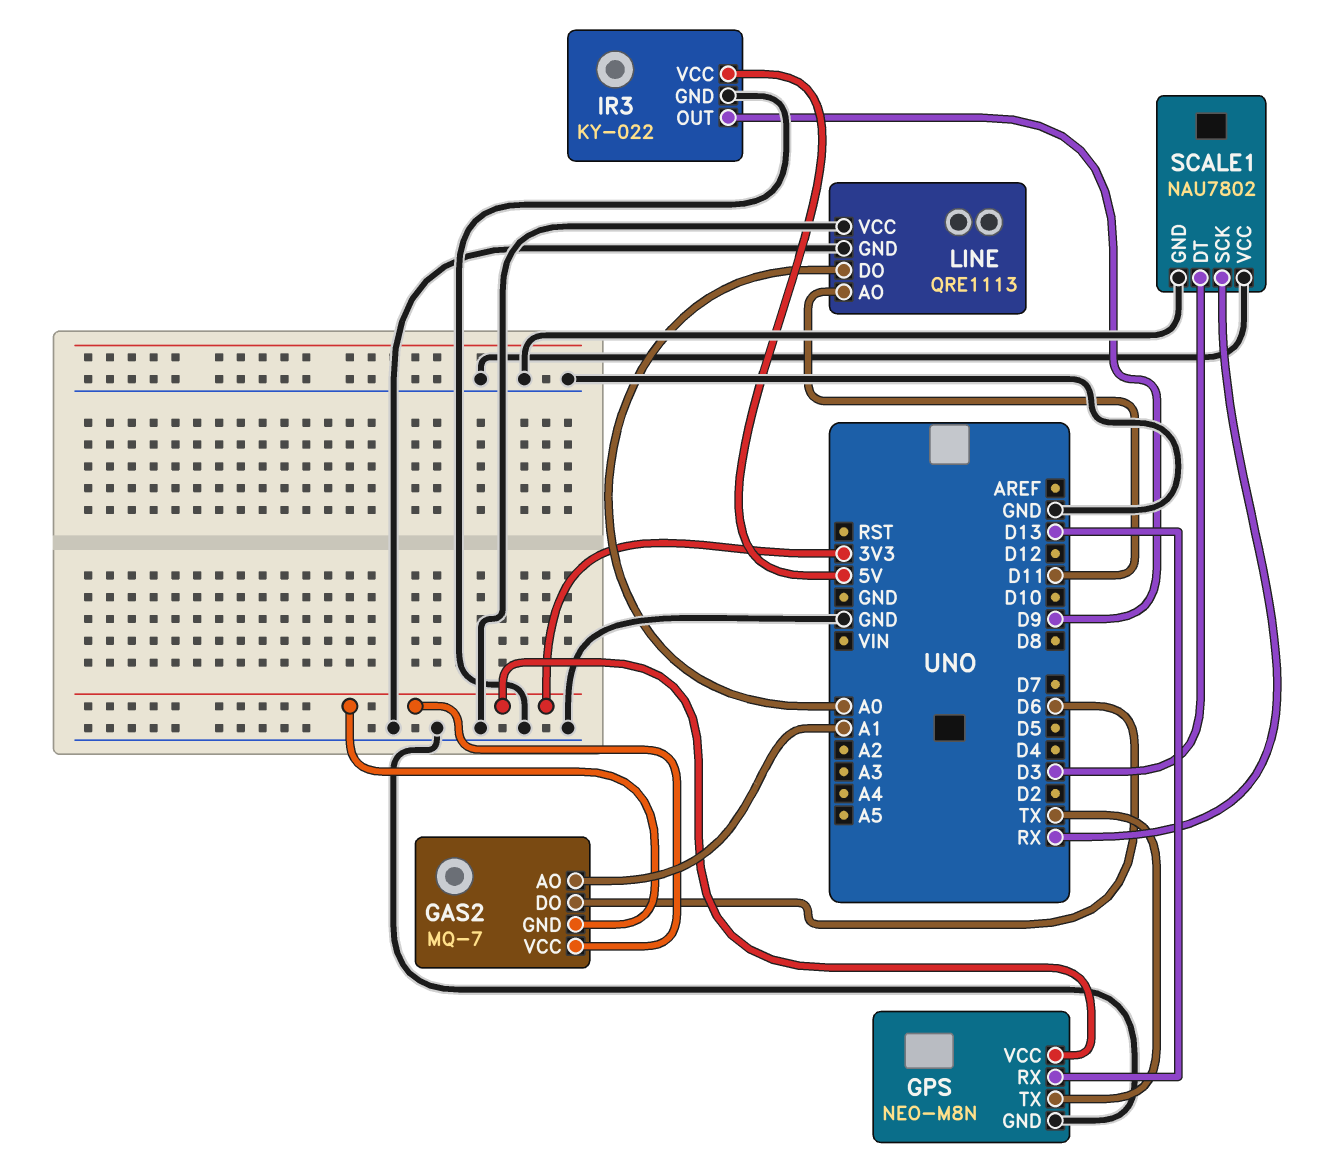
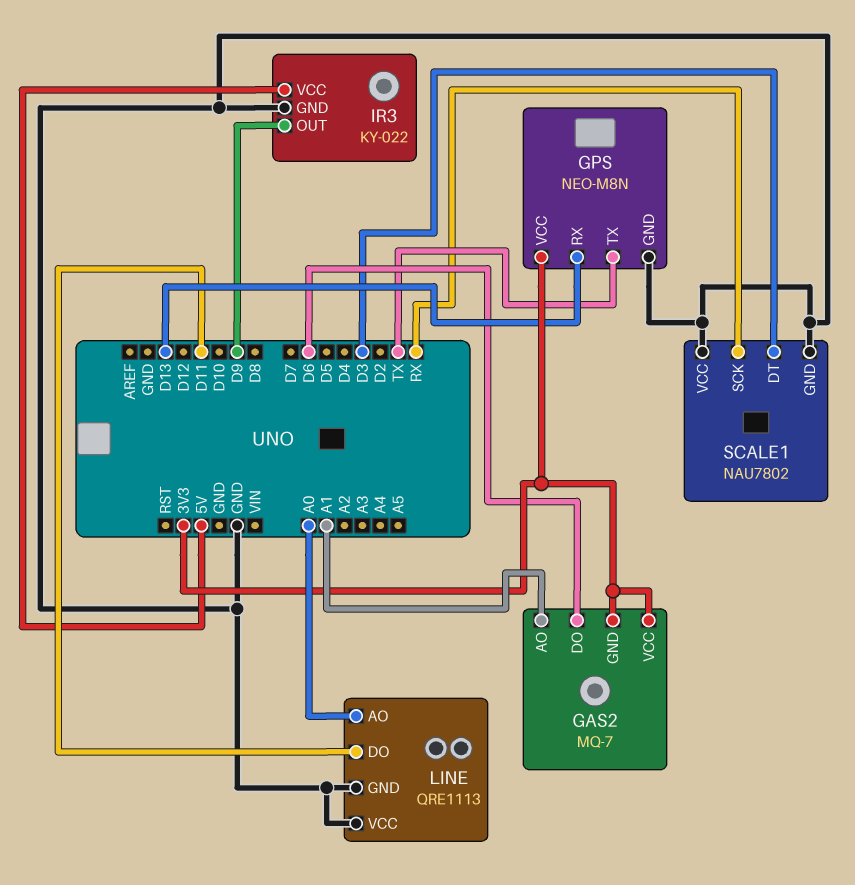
LINE pin AO: D11 -> A0
LINE pin DO: A0 -> D11

